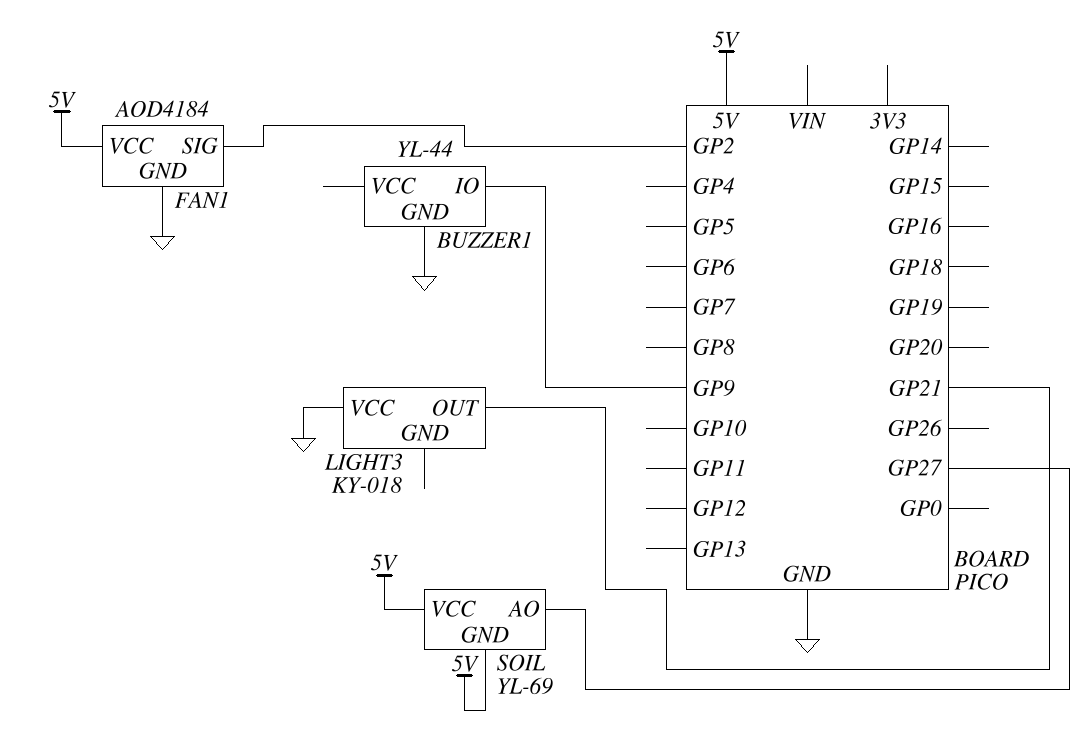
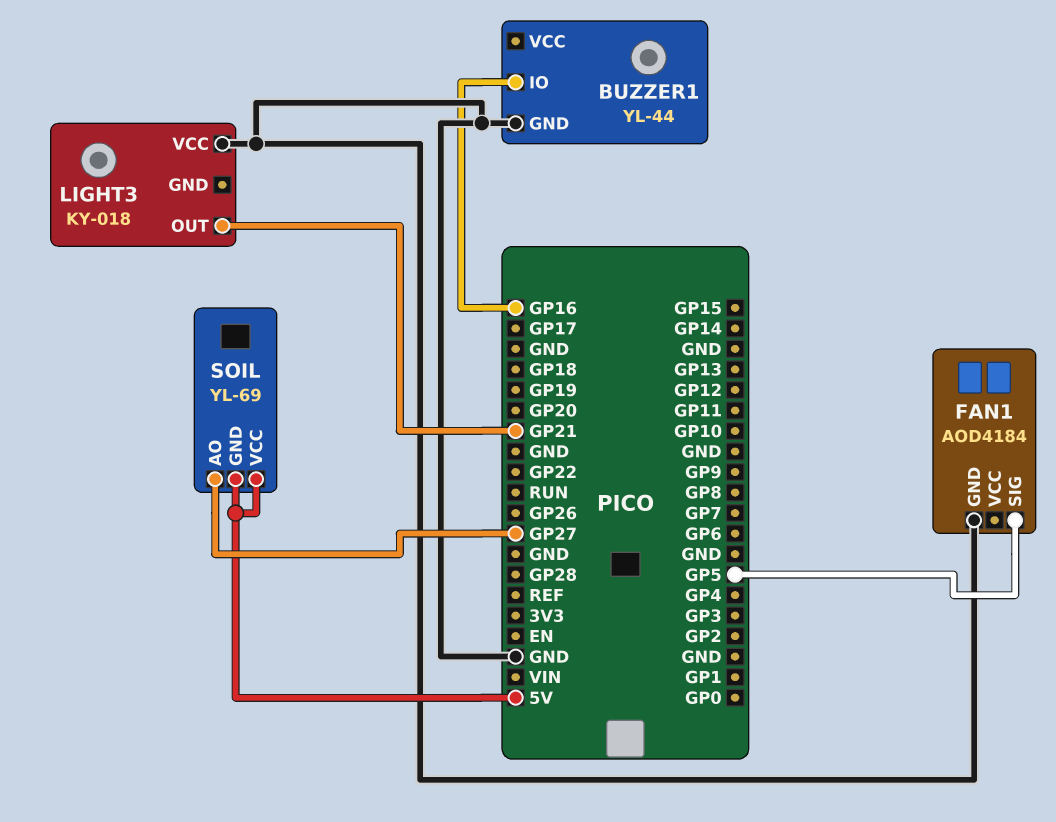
BUZZER1 pin IO: GP9 -> GP16
FAN1 pin SIG: GP2 -> GP5
FAN1 pin VCC: 5V -> none

